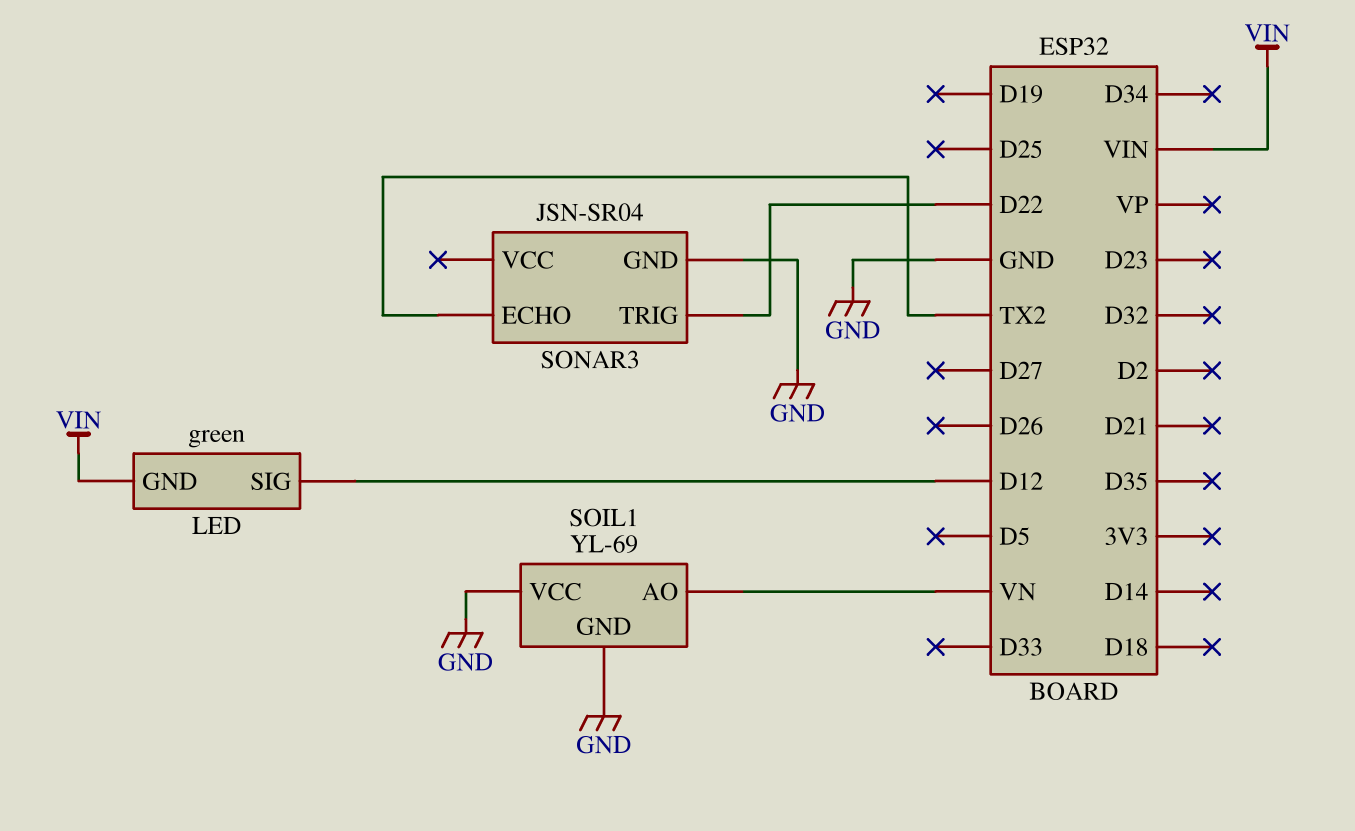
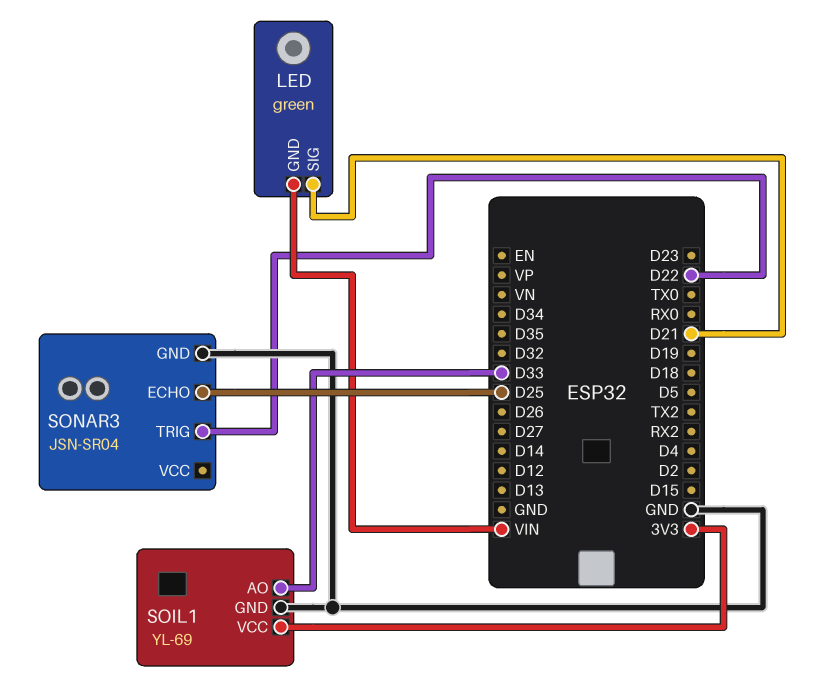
LED pin SIG: D12 -> D21
SOIL1 pin AO: VN -> D33
SOIL1 pin VCC: GND -> 3V3
SONAR3 pin ECHO: TX2 -> D25

